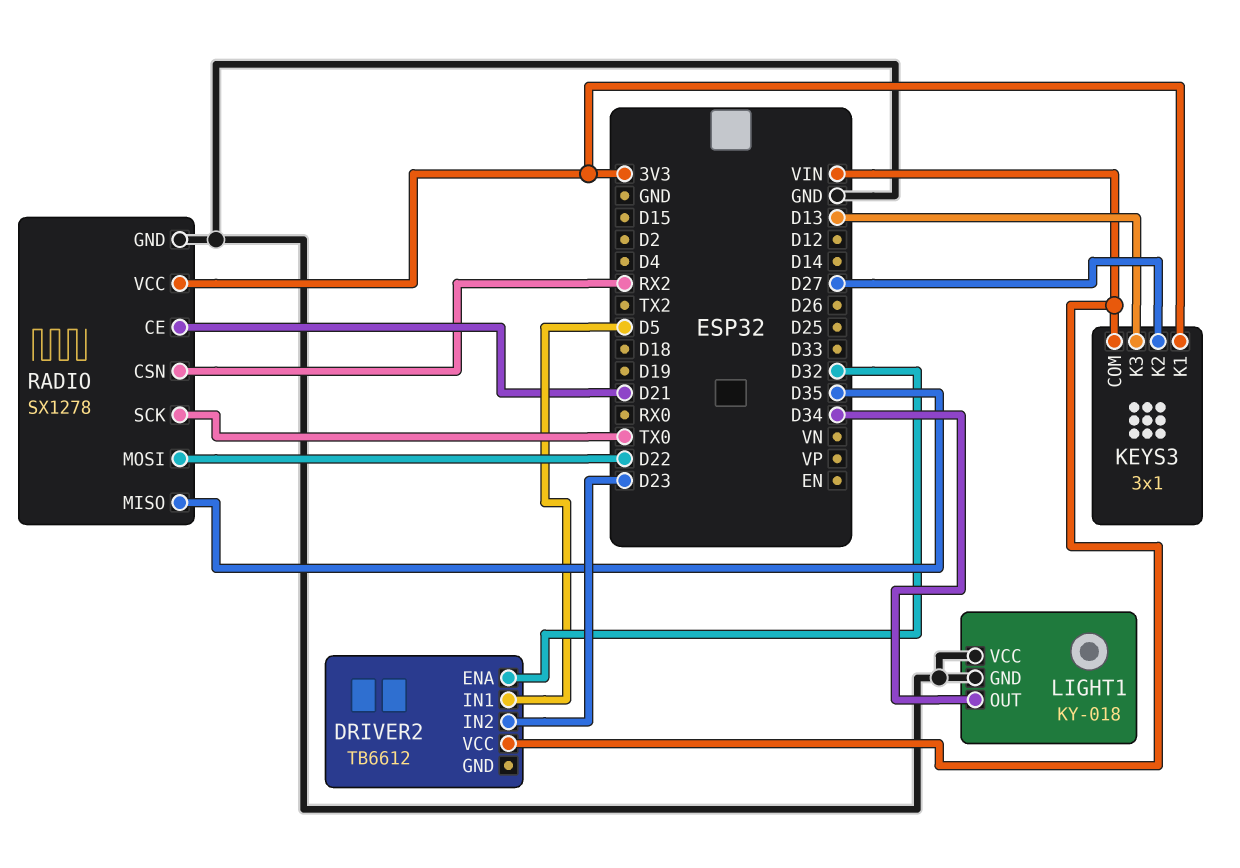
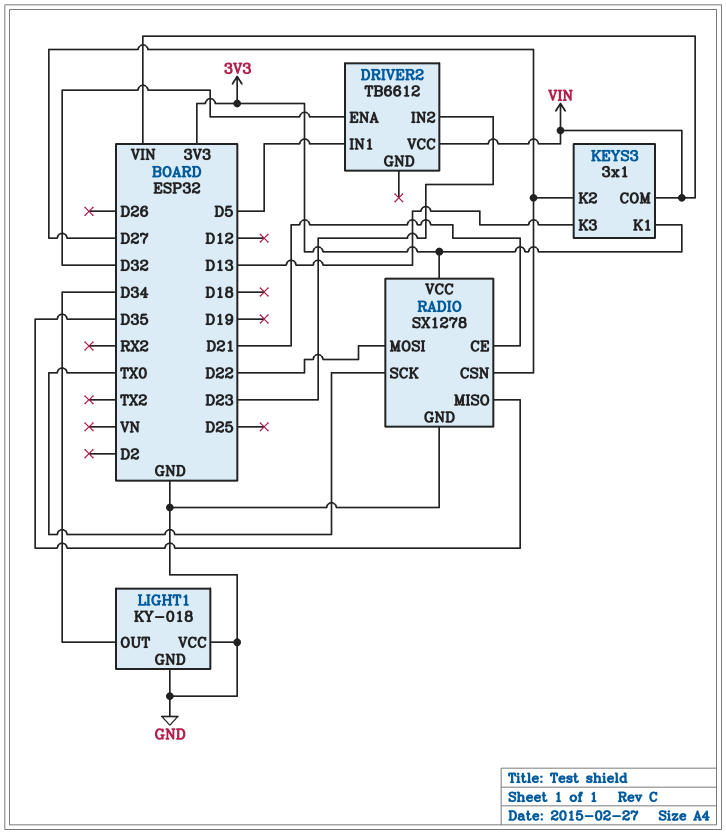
RADIO pin CSN: RX2 -> D27

